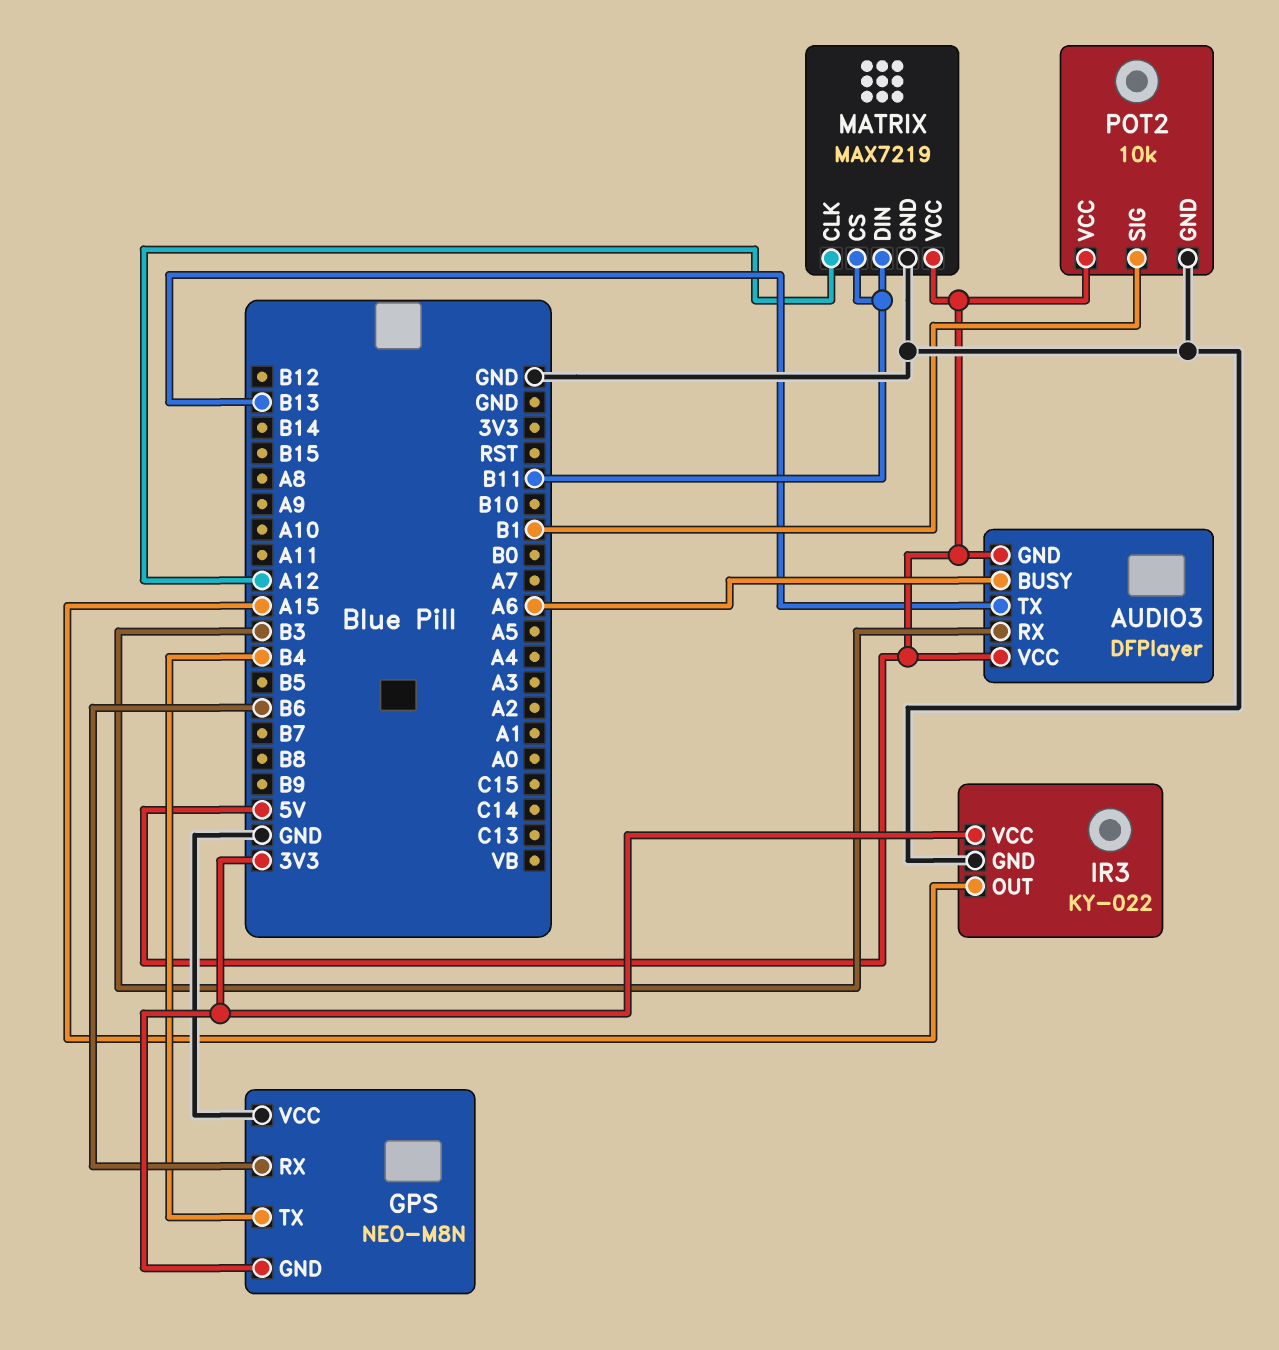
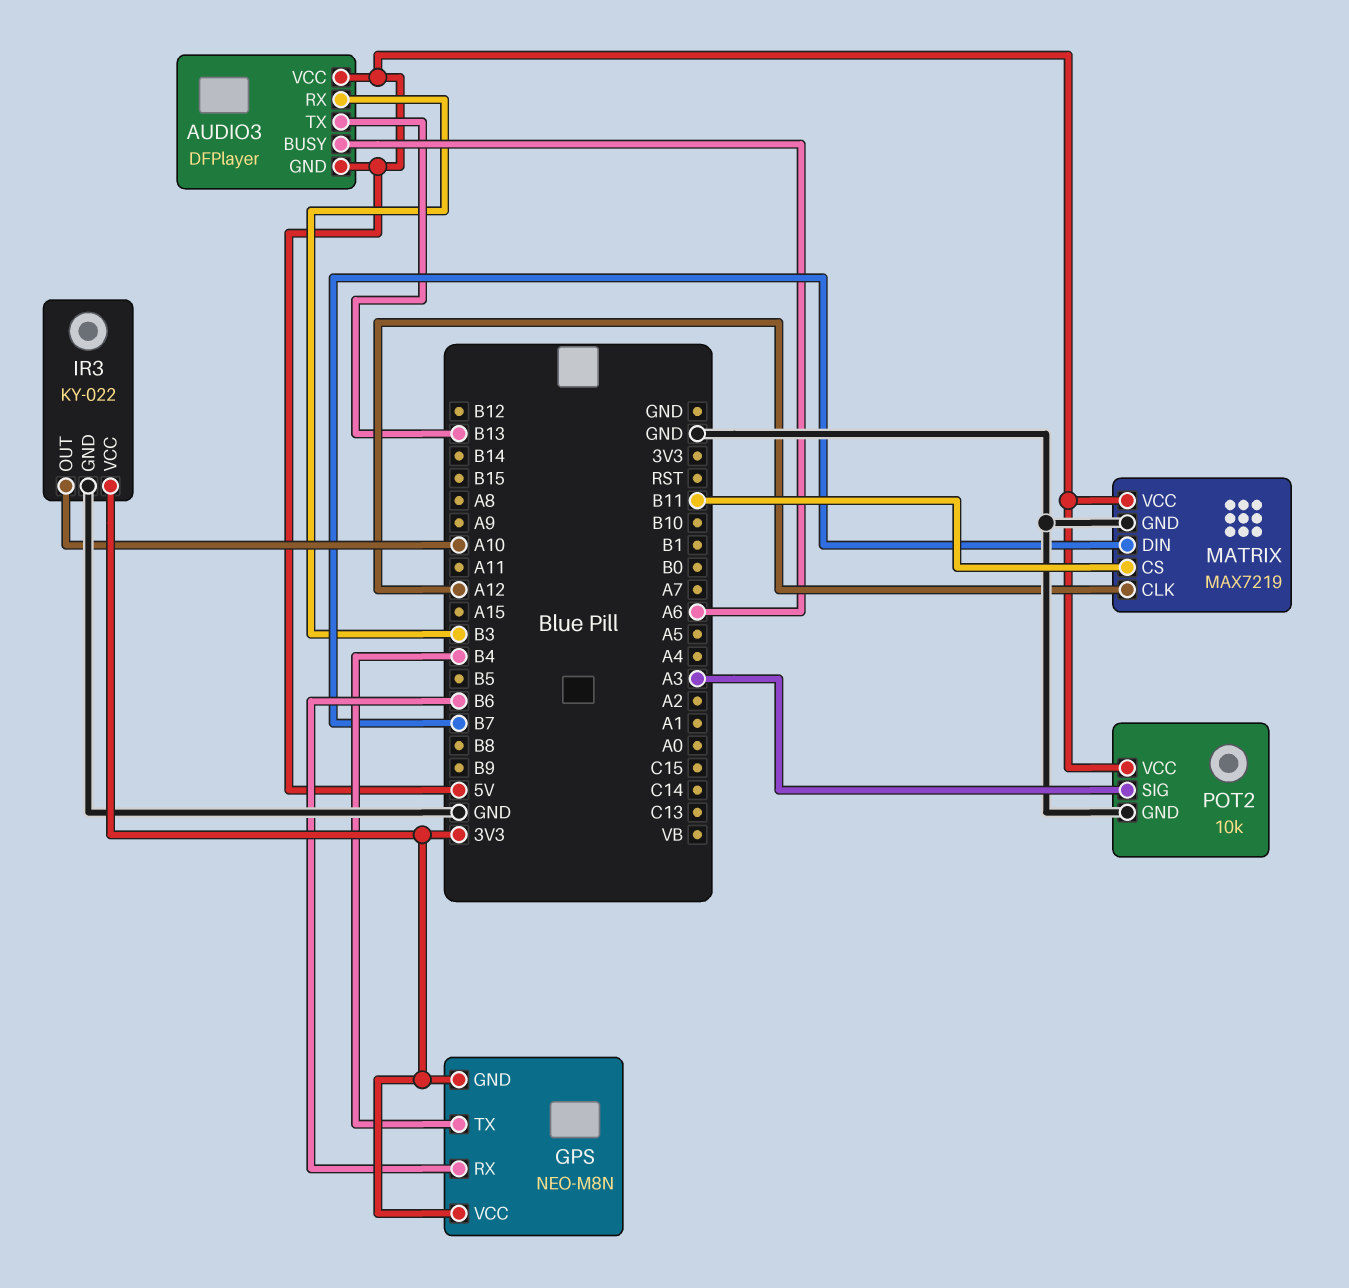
GPS pin VCC: GND -> 3V3
IR3 pin OUT: A15 -> A10
MATRIX pin DIN: B11 -> B7
POT2 pin SIG: B1 -> A3

